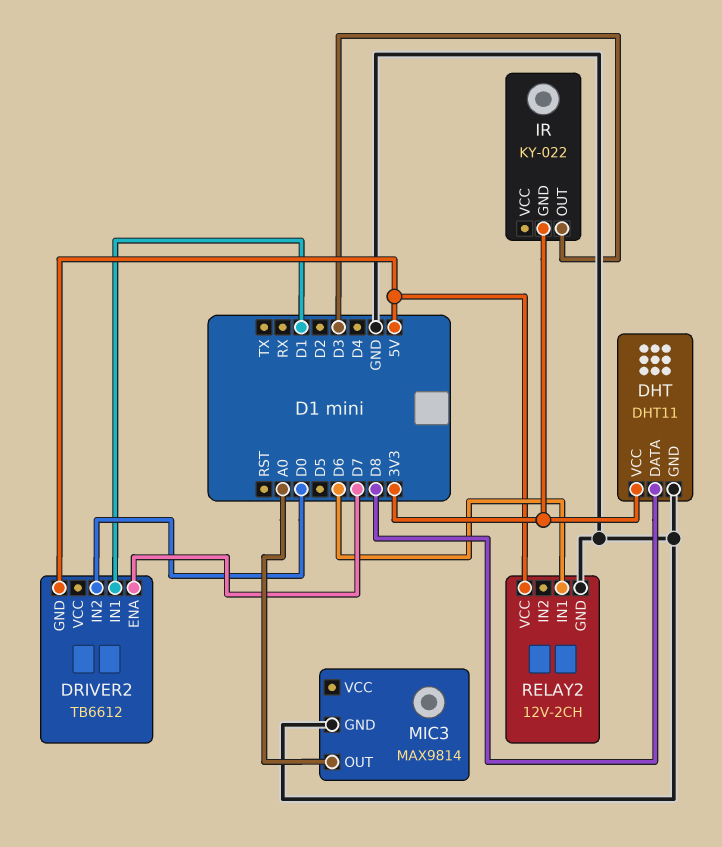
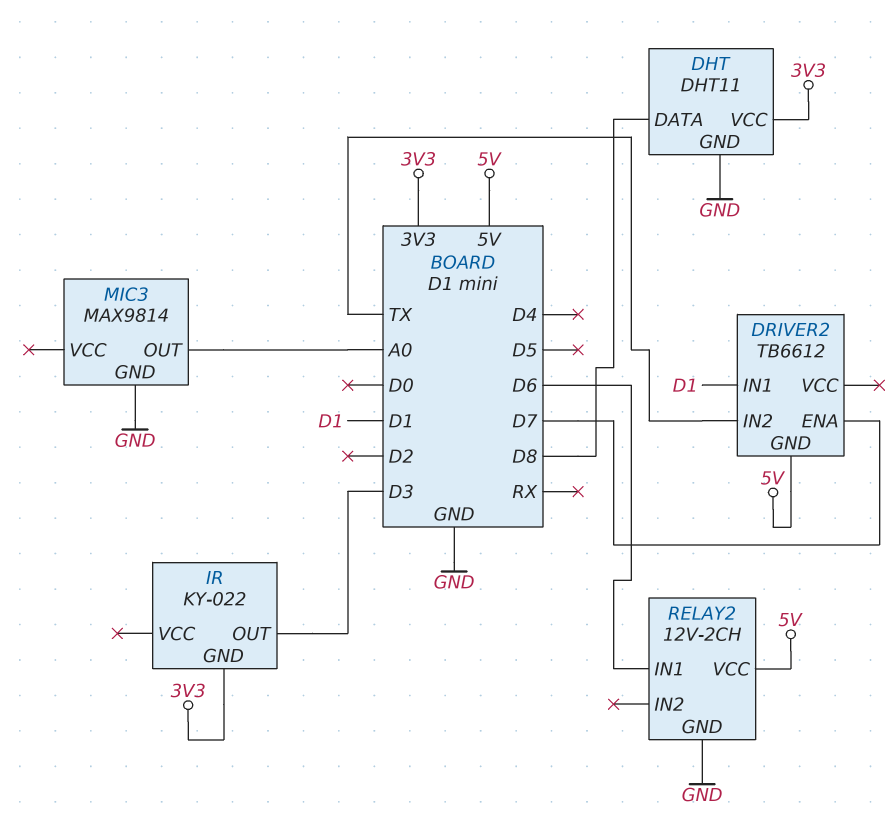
DRIVER2 pin IN2: D0 -> TX

